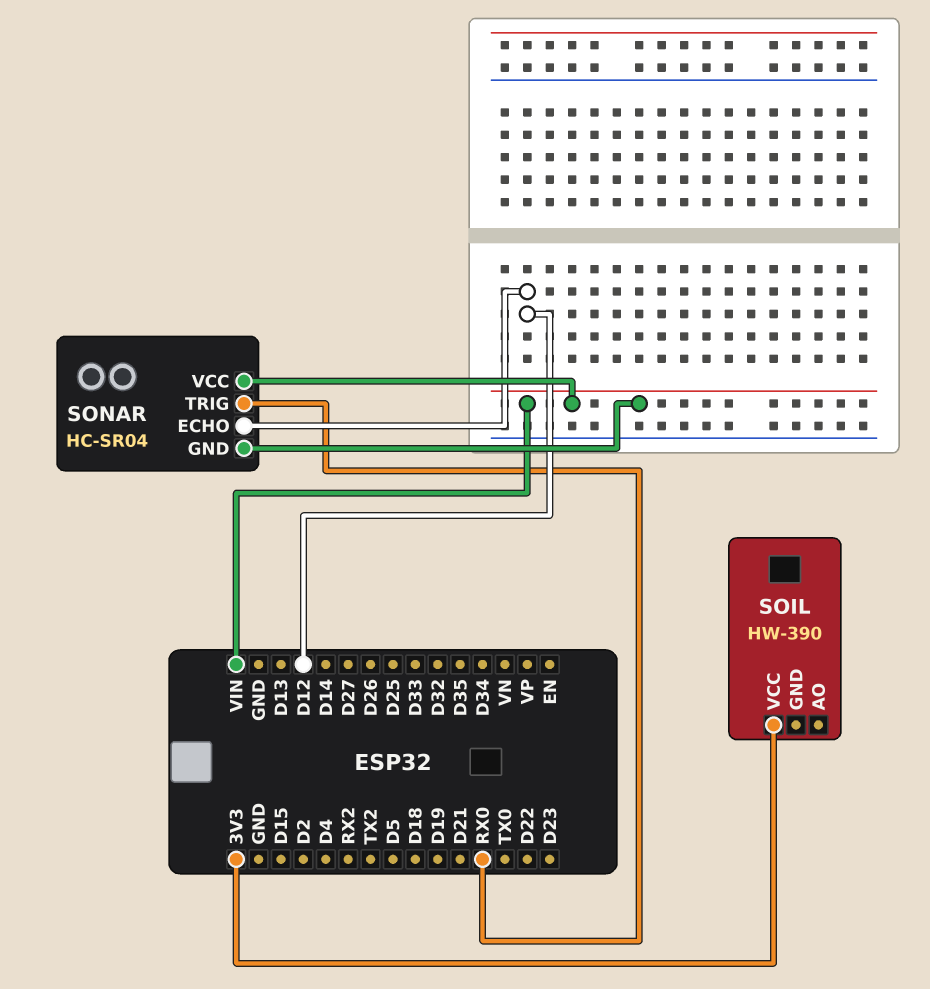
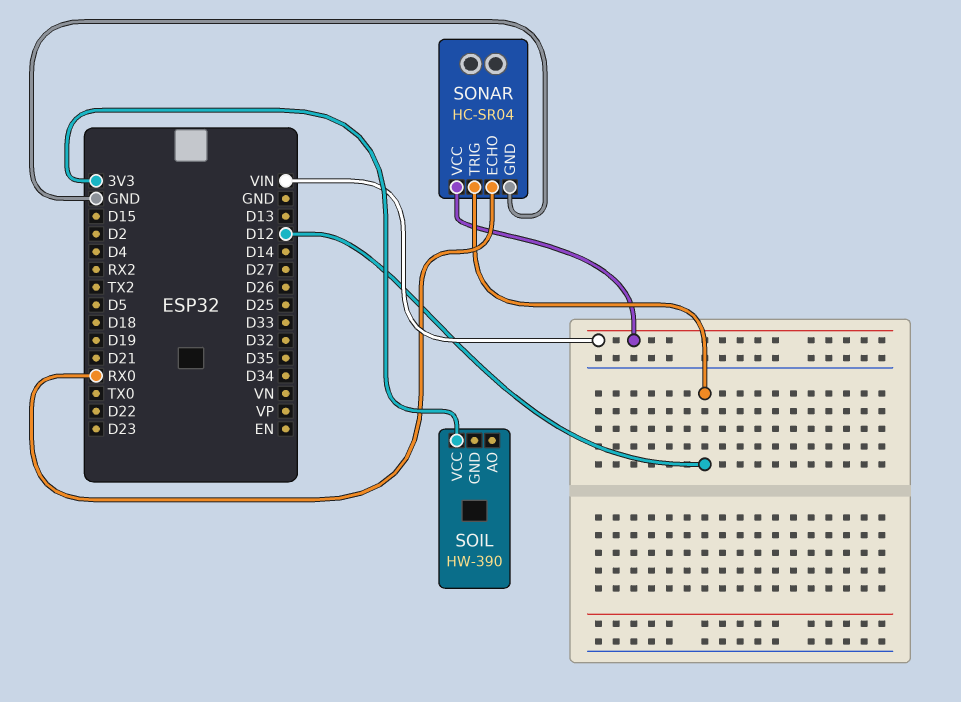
SONAR pin ECHO: D12 -> RX0
SONAR pin GND: VIN -> GND
SONAR pin TRIG: RX0 -> D12

